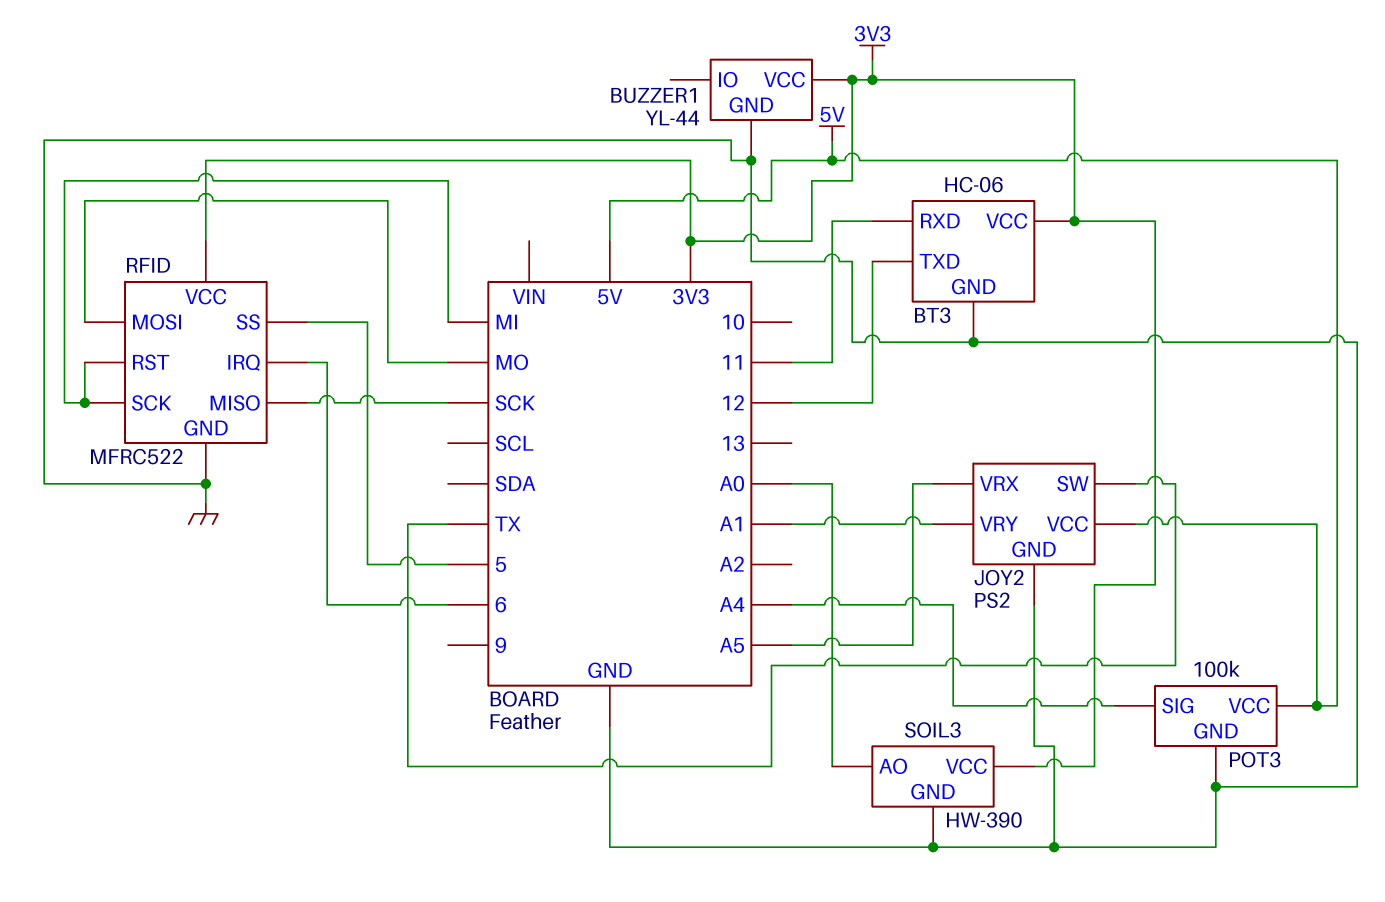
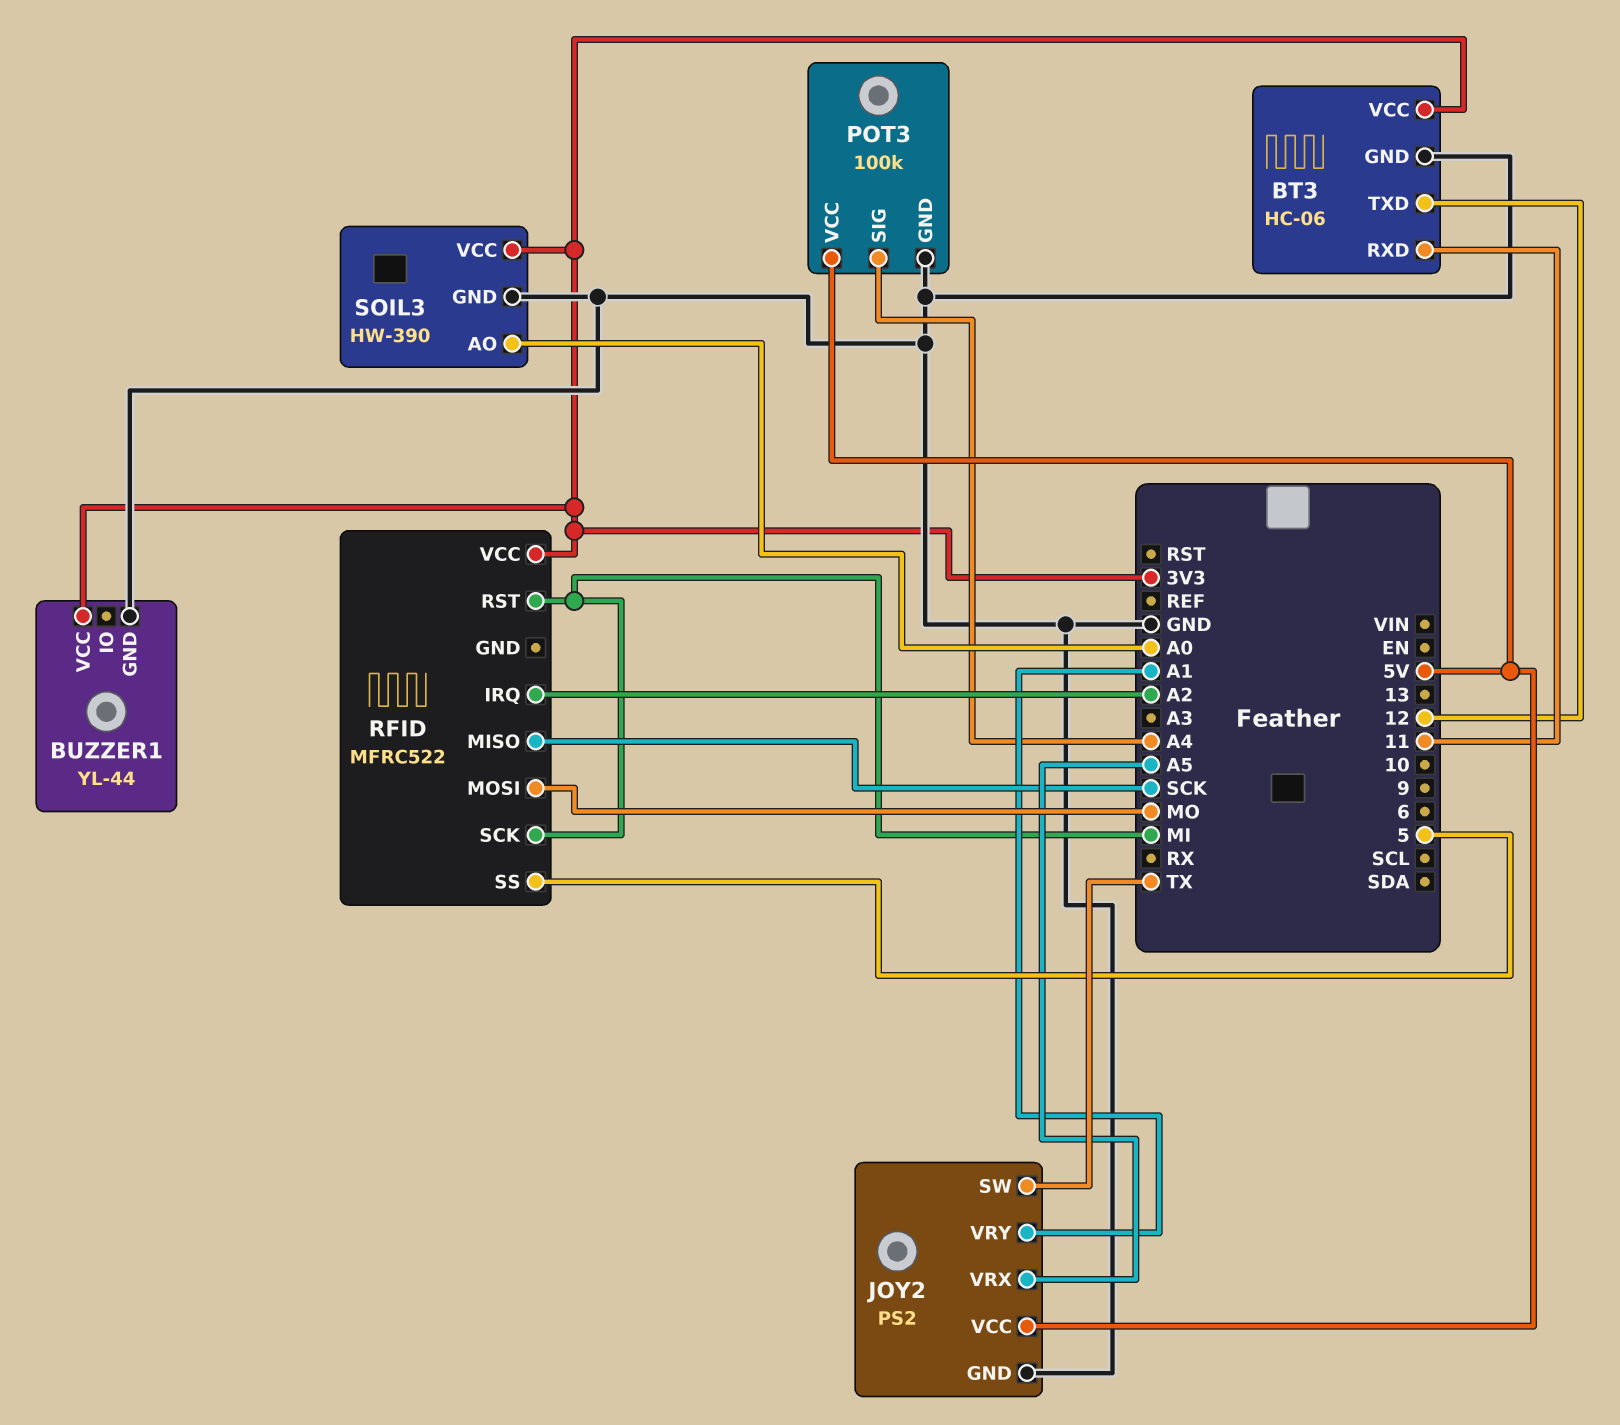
RFID pin GND: GND -> none
RFID pin IRQ: 6 -> A2

